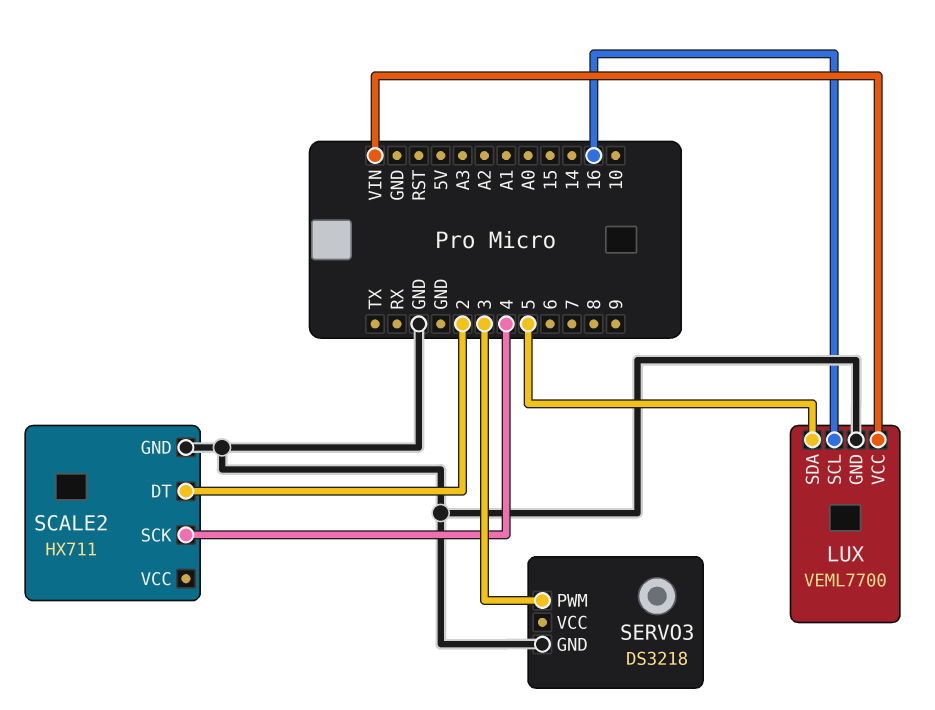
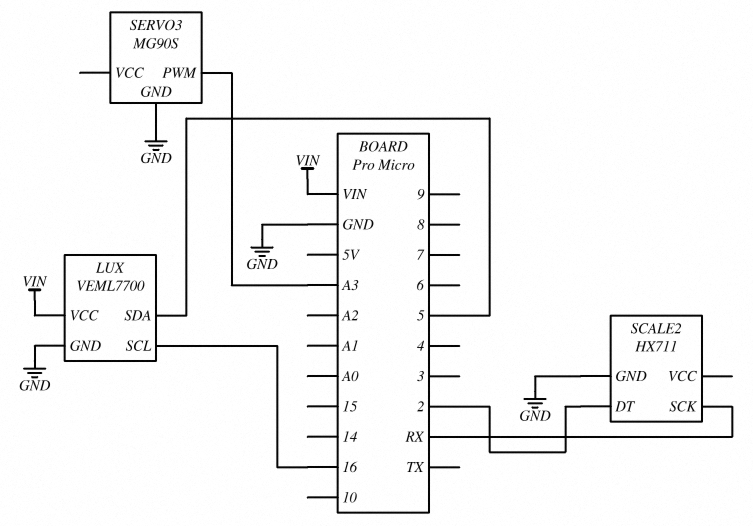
SCALE2 pin SCK: 4 -> RX
SERVO3: DS3218 -> MG90S
SERVO3 pin PWM: 3 -> A3

